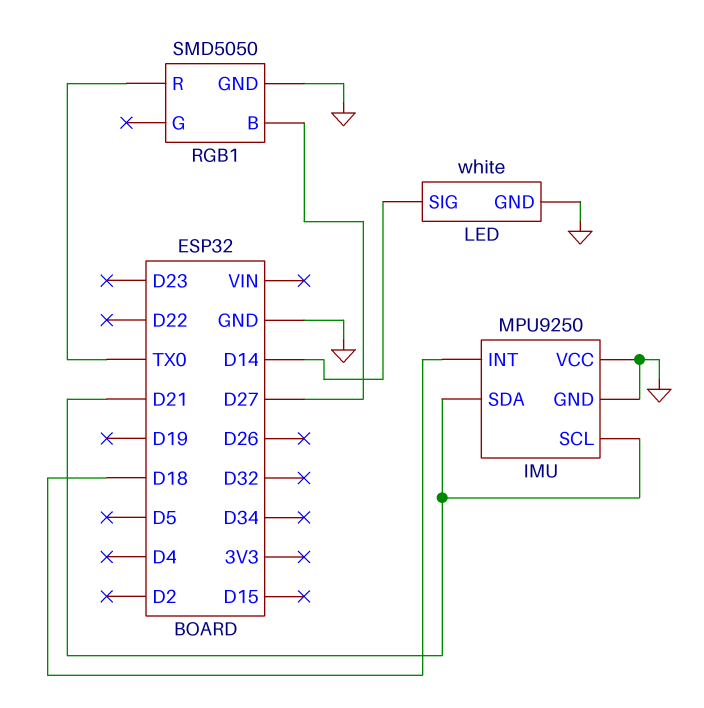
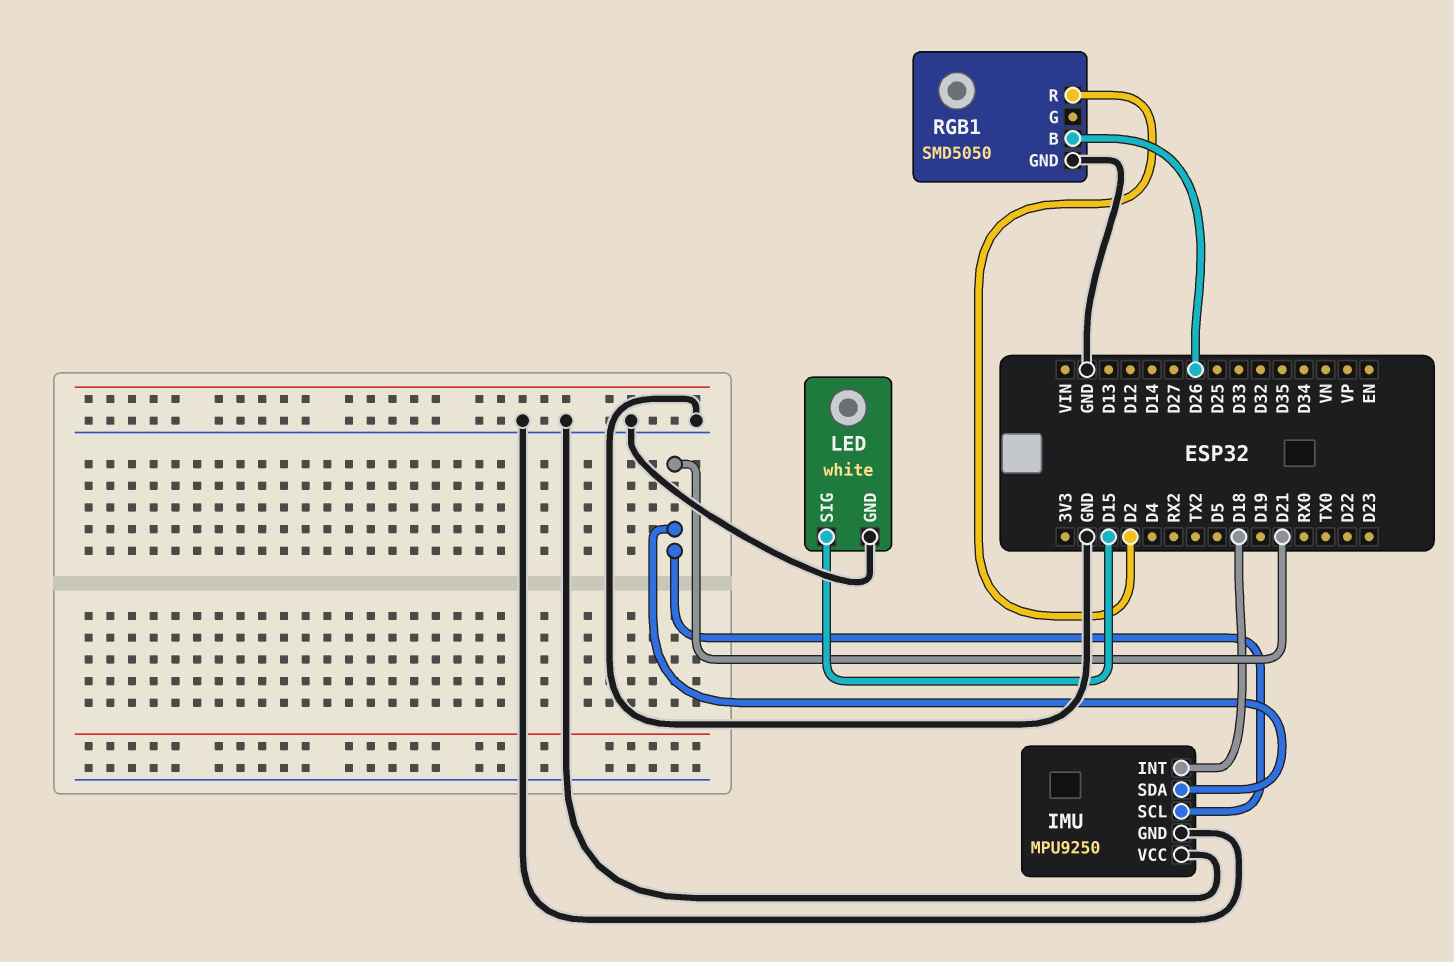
LED pin SIG: D14 -> D15
RGB1 pin B: D27 -> D26
RGB1 pin R: TX0 -> D2

